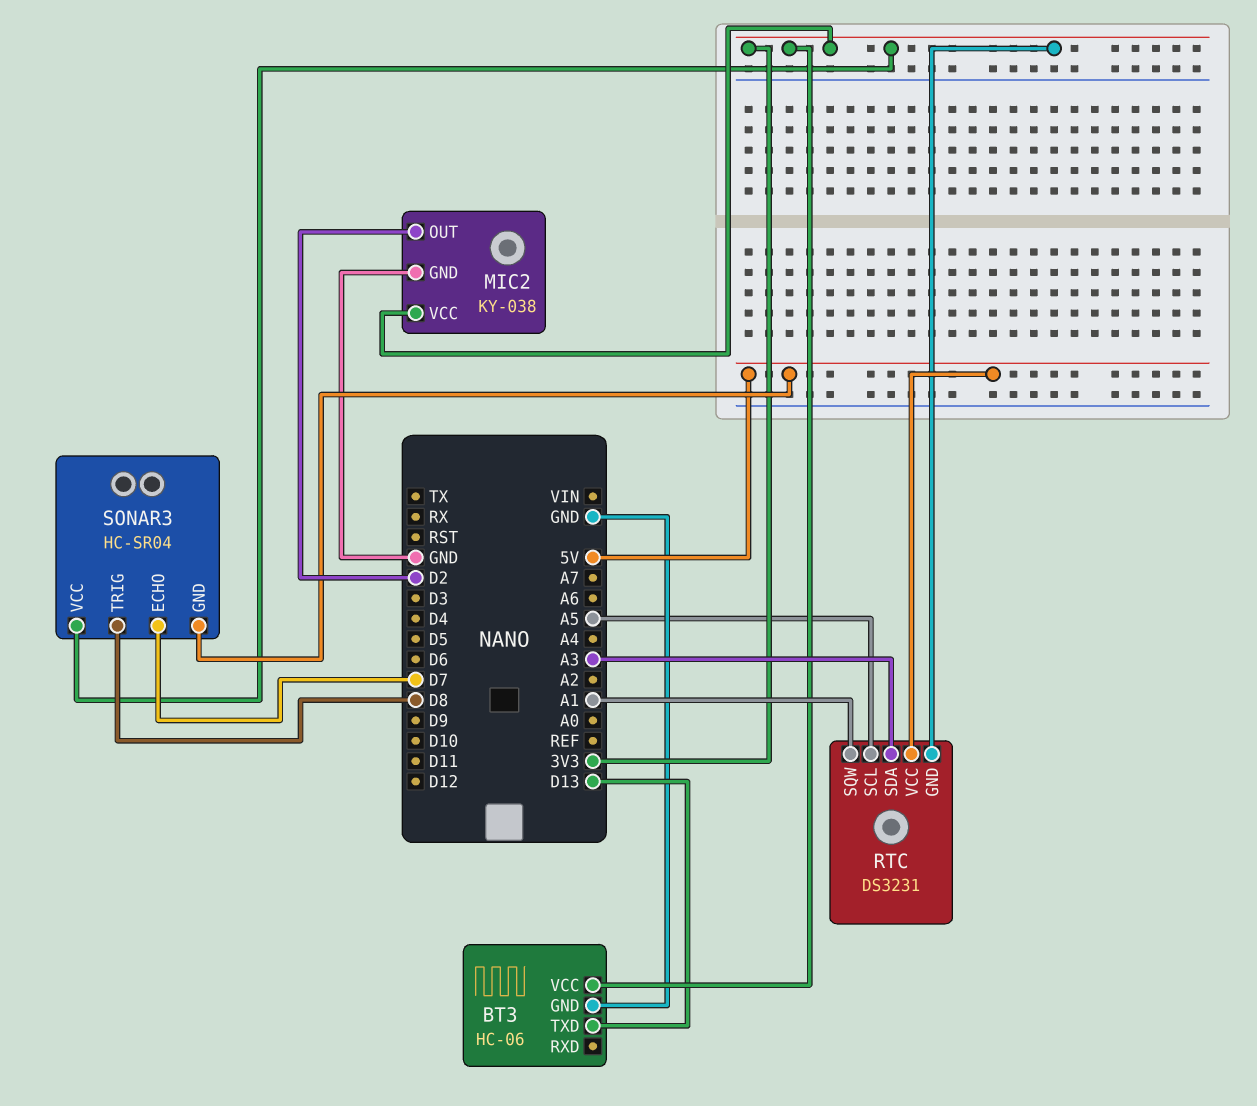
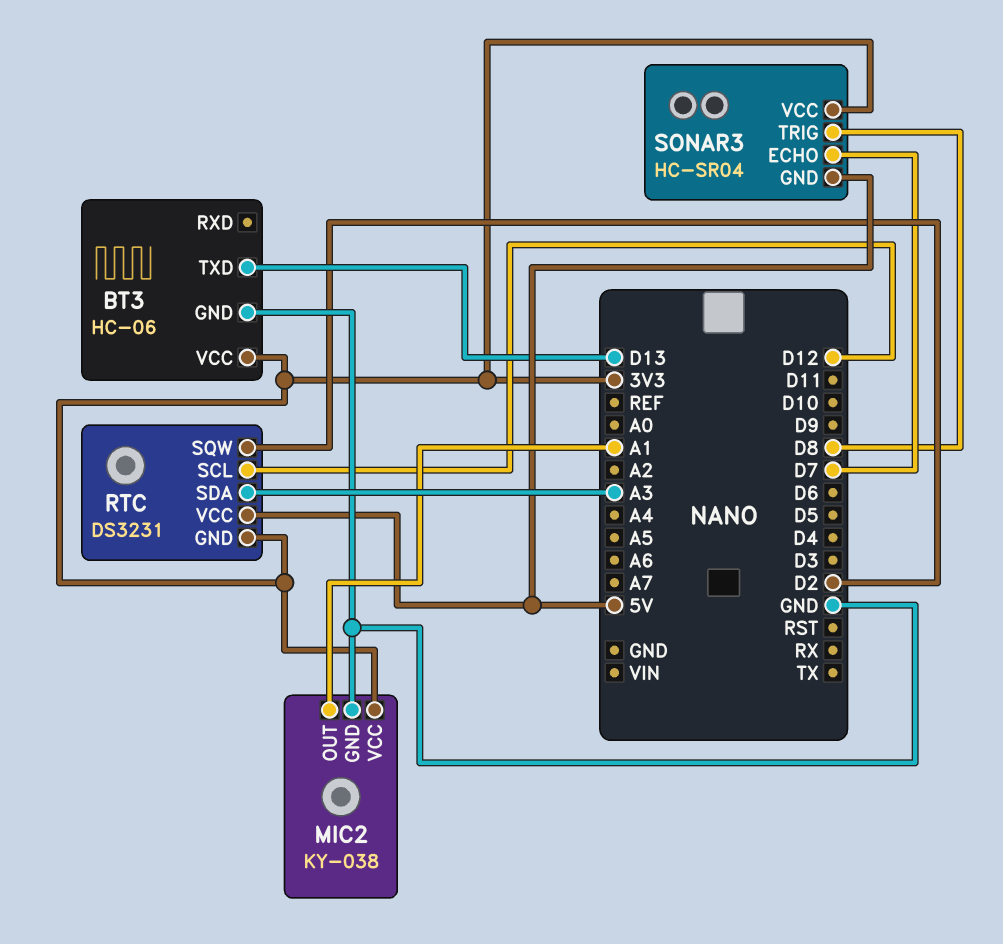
MIC2 pin OUT: D2 -> A1
RTC pin SCL: A5 -> D12
RTC pin SQW: A1 -> D2

